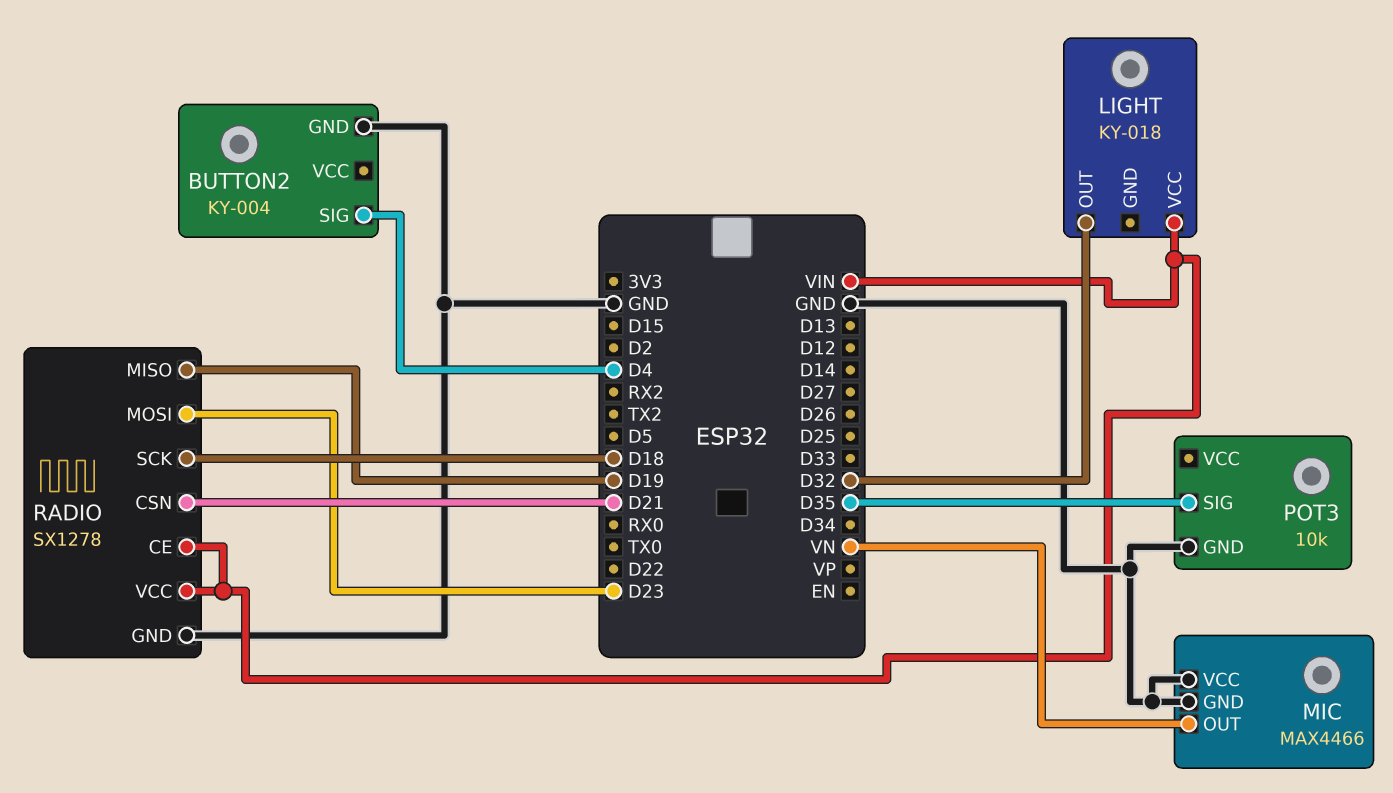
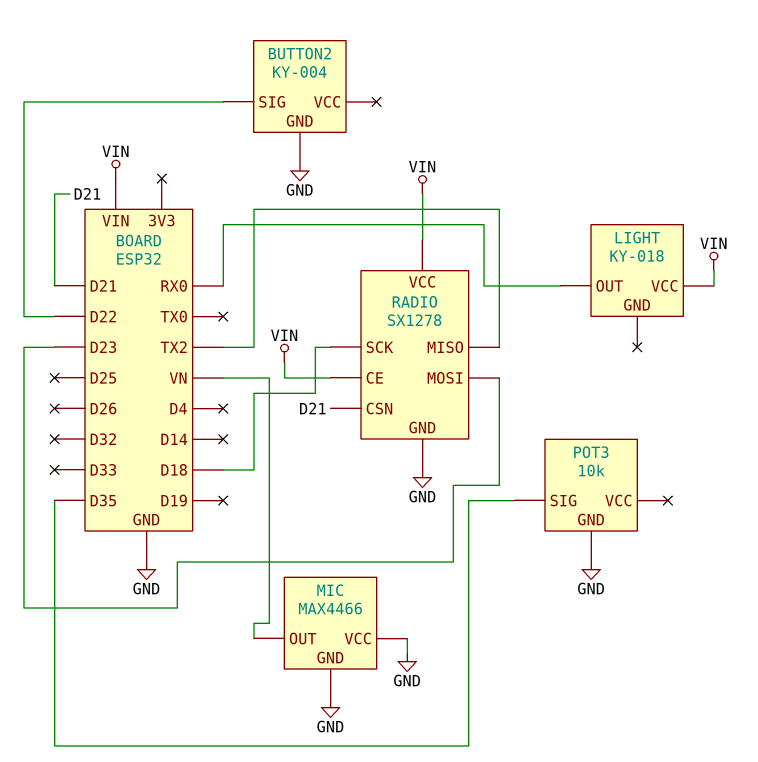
BUTTON2 pin SIG: D4 -> D22
LIGHT pin OUT: D32 -> RX0
RADIO pin MISO: D19 -> TX2

